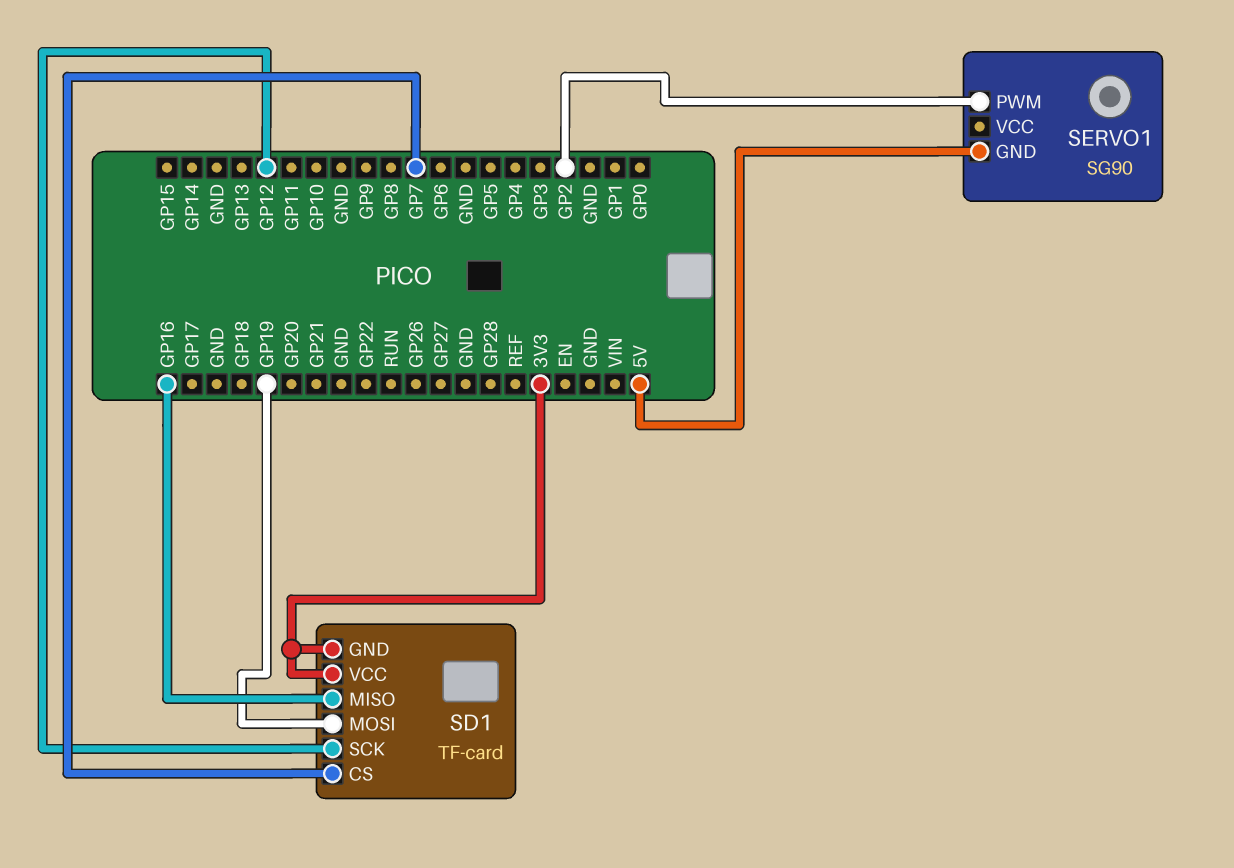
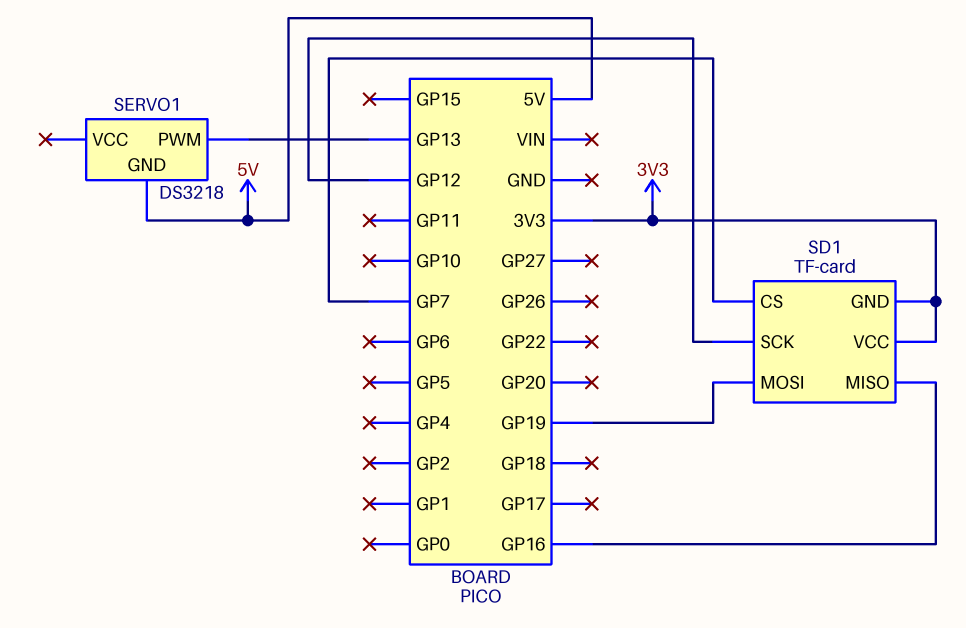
SERVO1: SG90 -> DS3218
SERVO1 pin PWM: GP2 -> GP13

